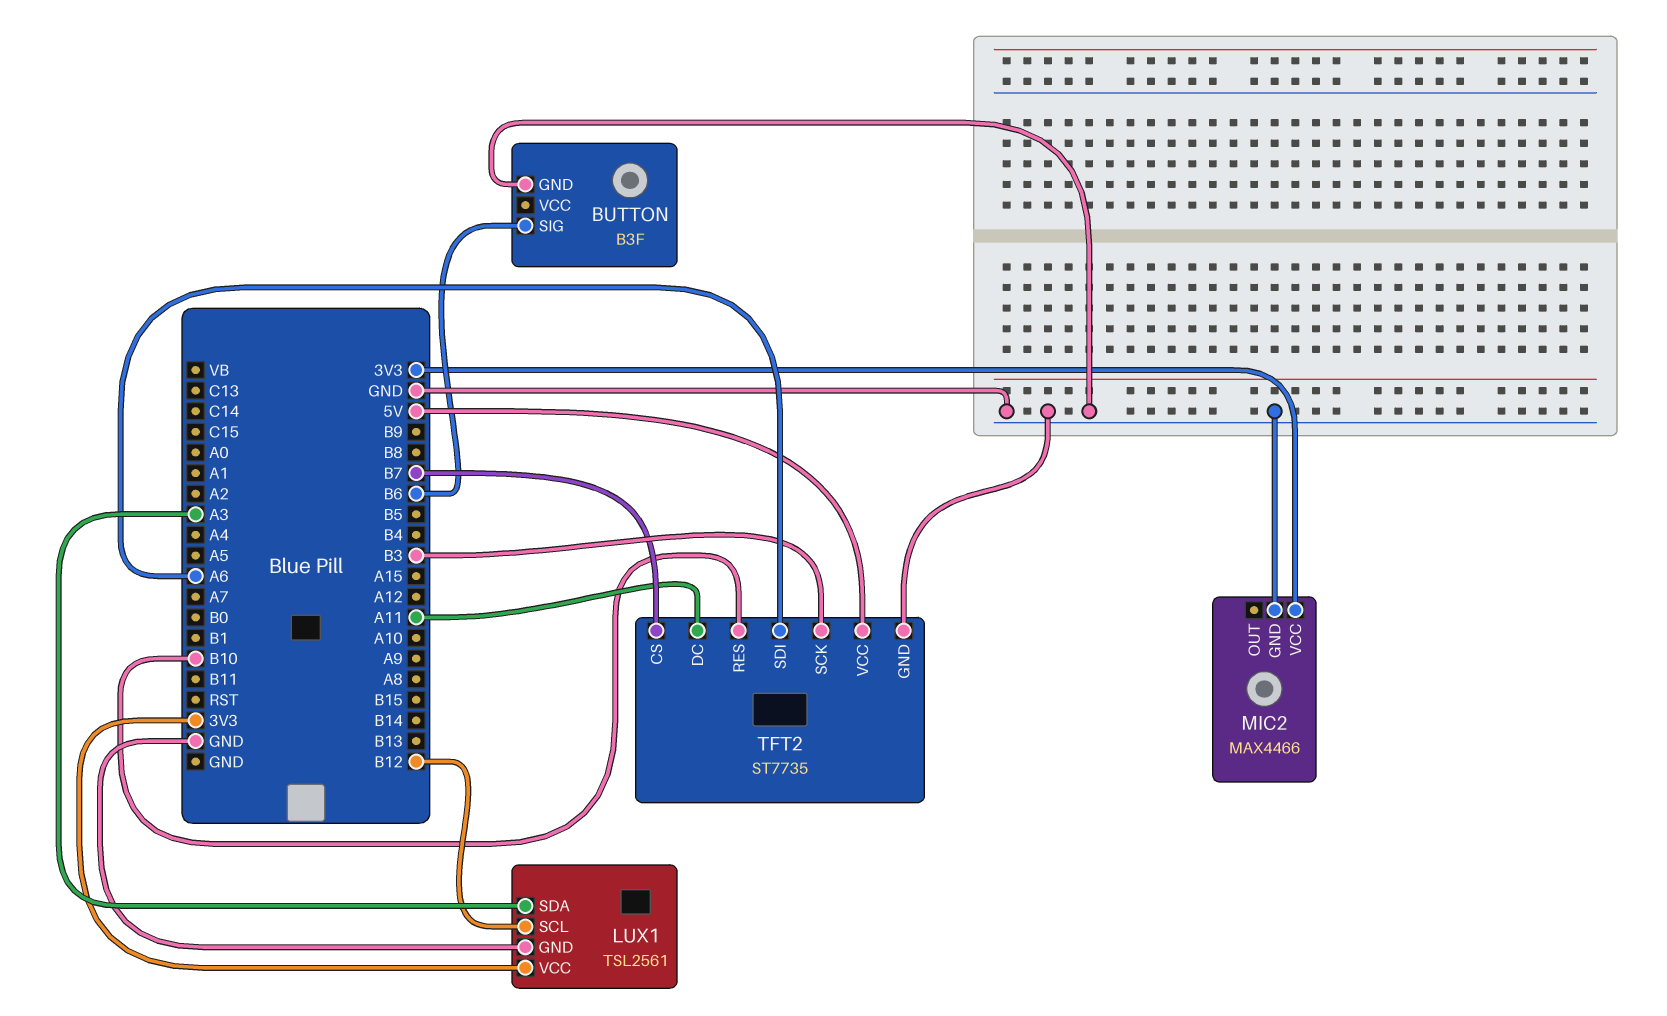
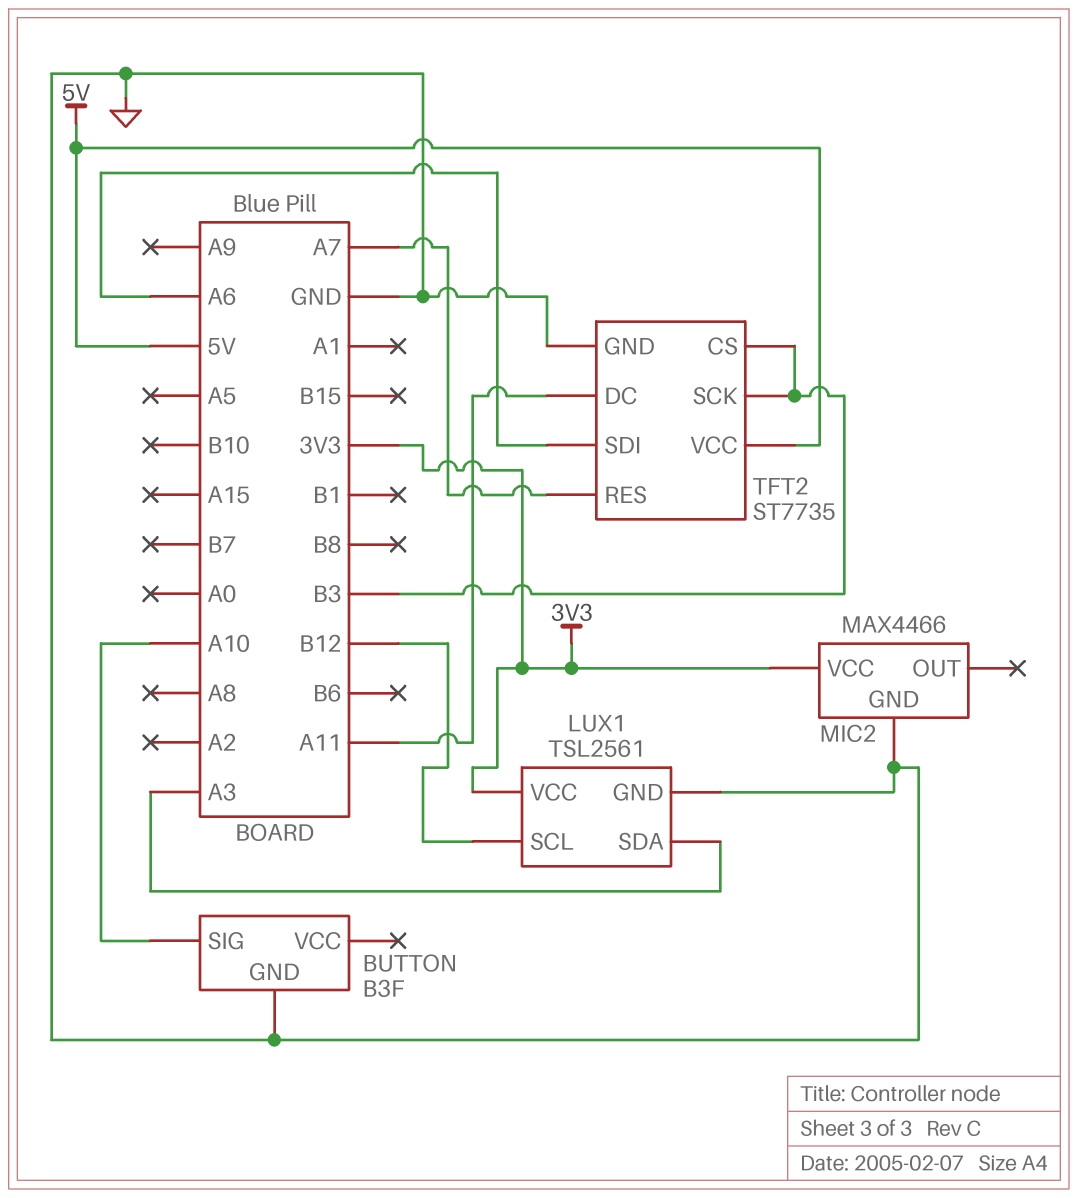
BUTTON pin SIG: B6 -> A10
TFT2 pin CS: B7 -> B3
TFT2 pin RES: B10 -> A7

